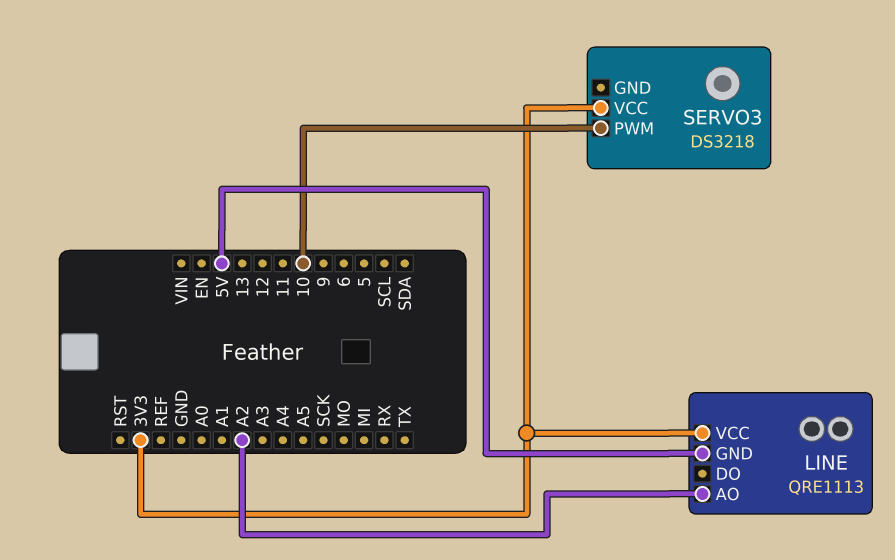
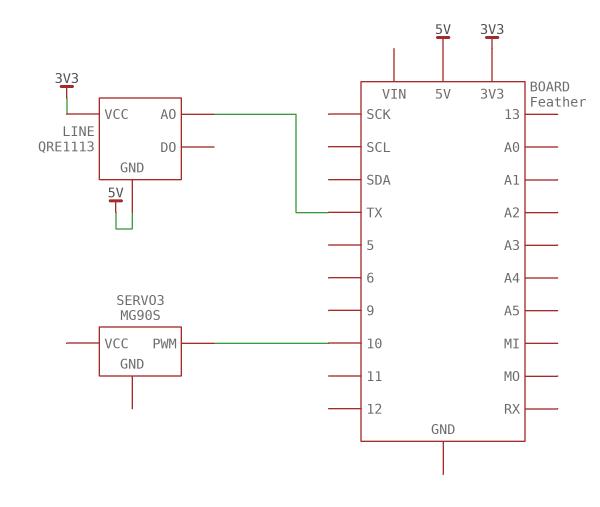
LINE pin AO: A2 -> TX
SERVO3: DS3218 -> MG90S
SERVO3 pin VCC: 3V3 -> none

